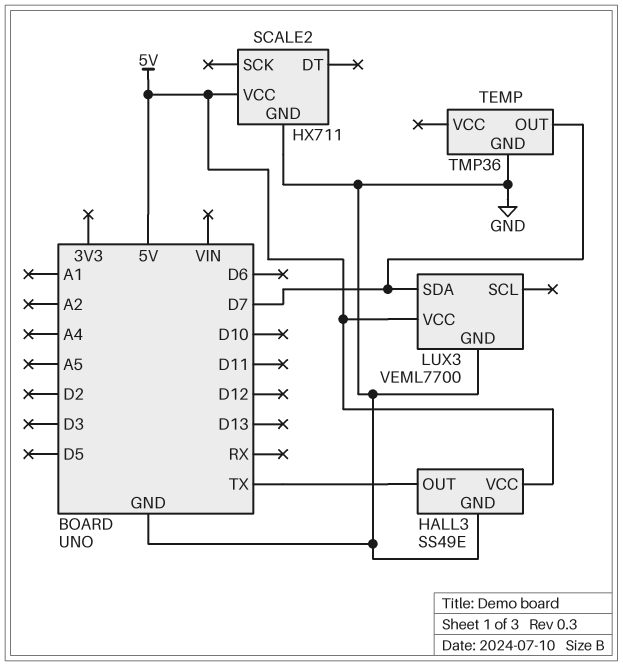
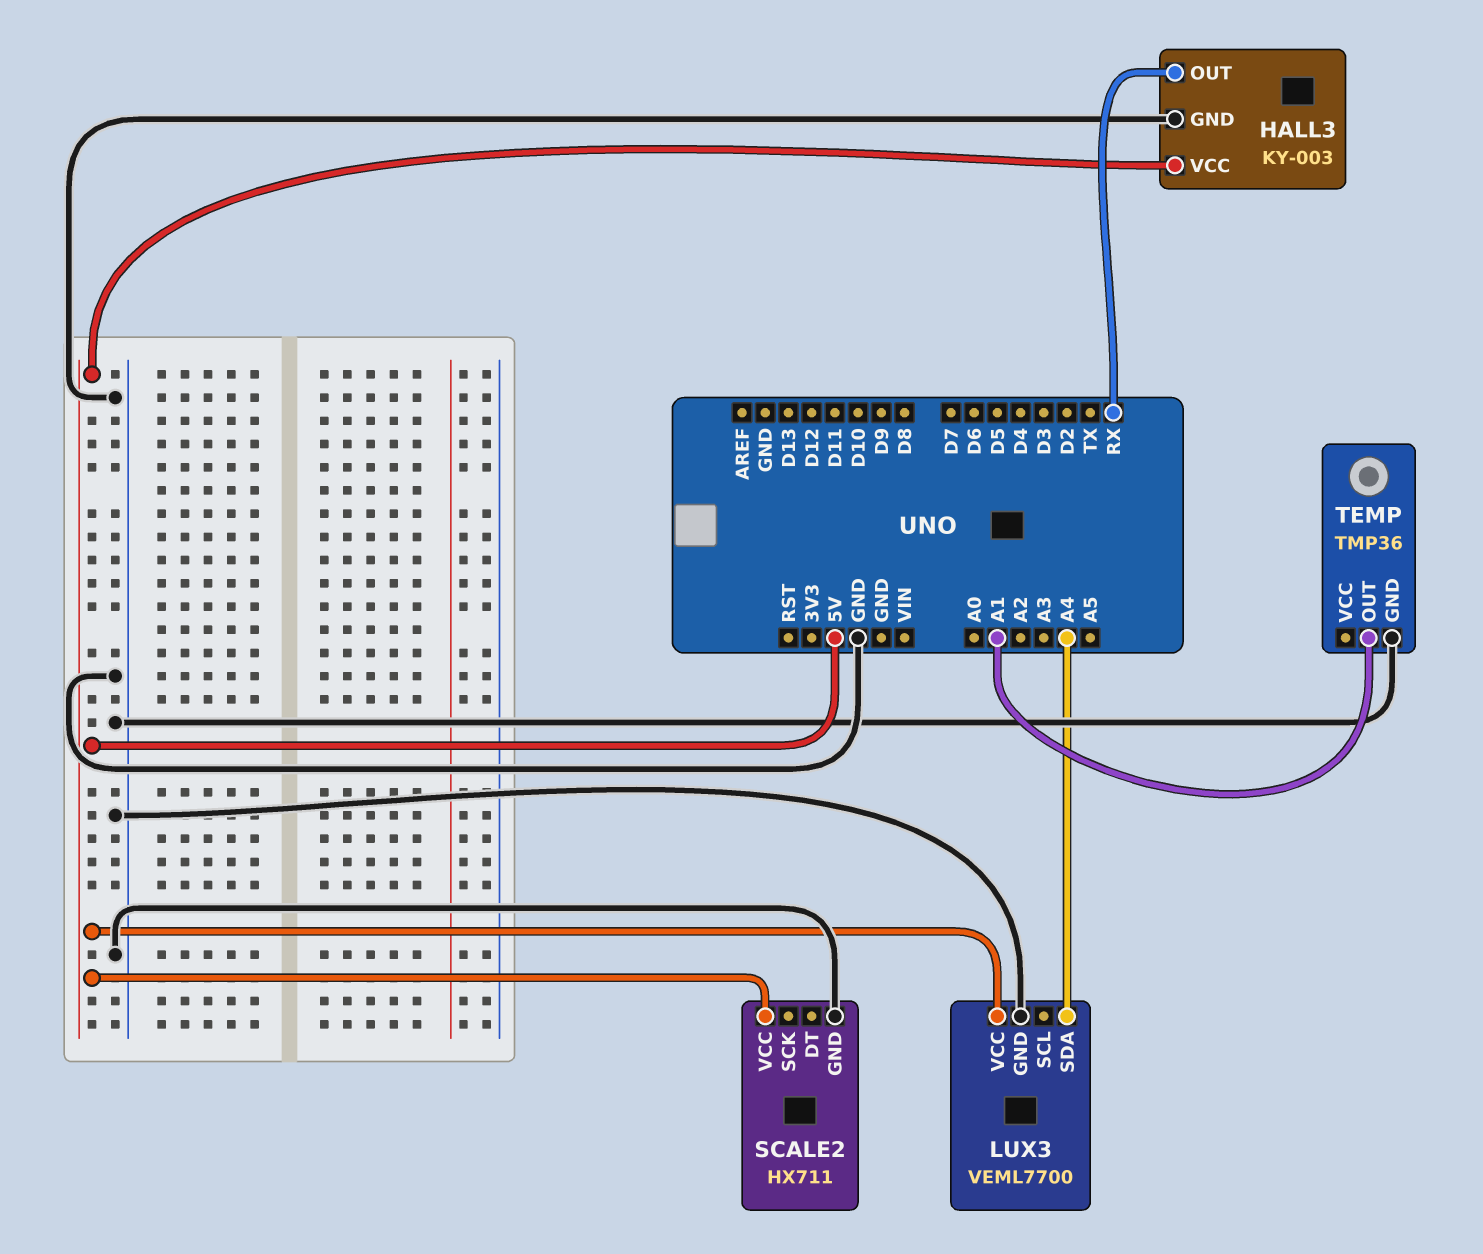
HALL3: SS49E -> KY-003
HALL3 pin OUT: TX -> RX
LUX3 pin SDA: D7 -> A4
TEMP pin OUT: D7 -> A1

